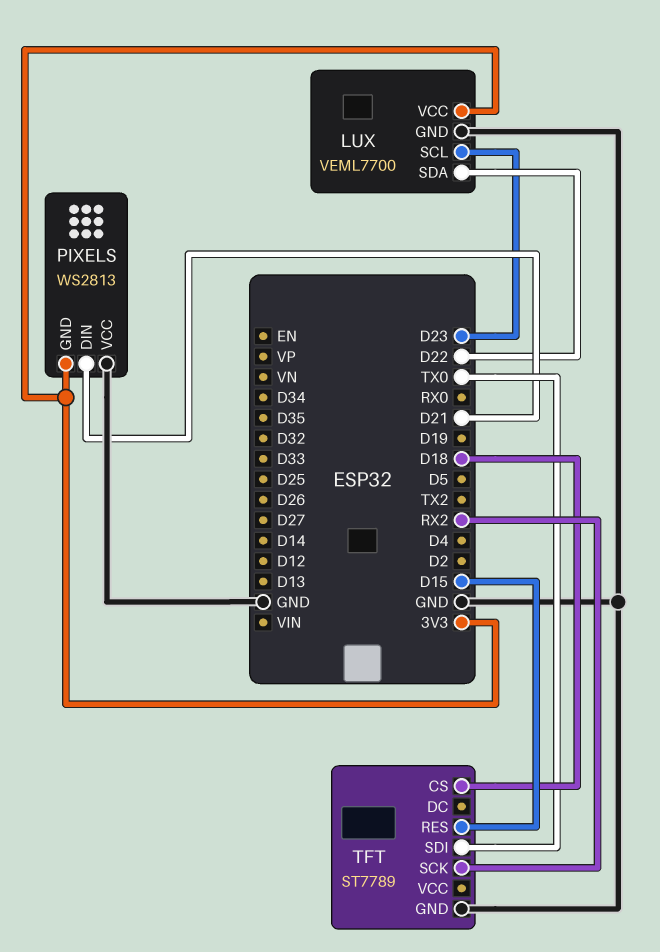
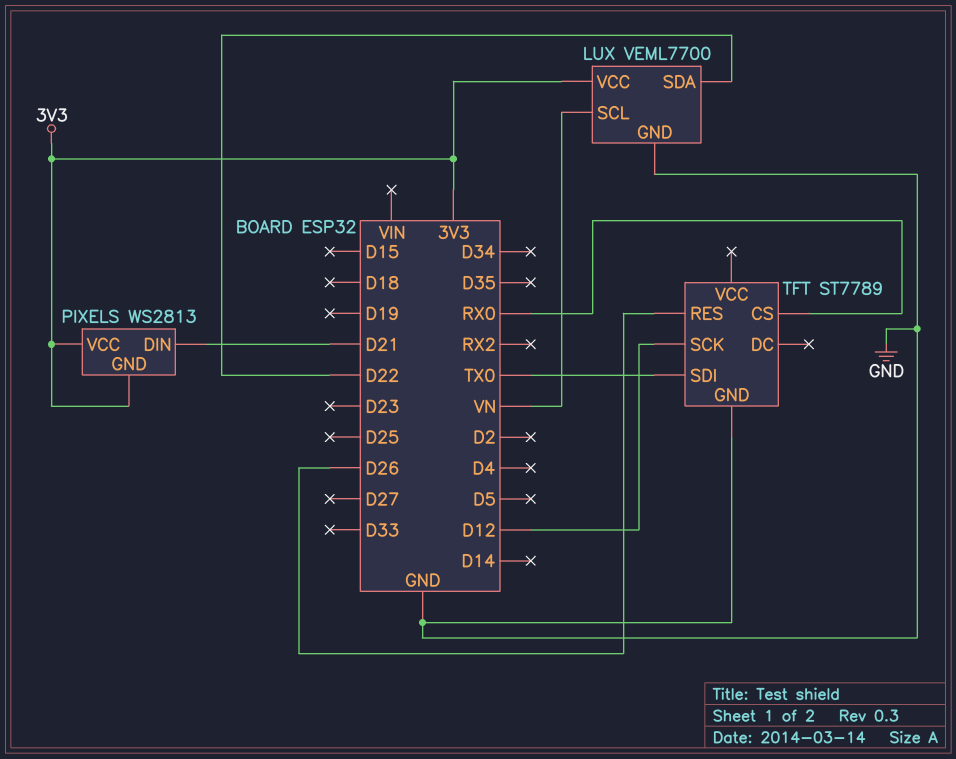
LUX pin SCL: D23 -> VN
PIXELS pin VCC: GND -> 3V3
TFT pin CS: D18 -> RX0
TFT pin RES: D15 -> D26
TFT pin SCK: RX2 -> D12

